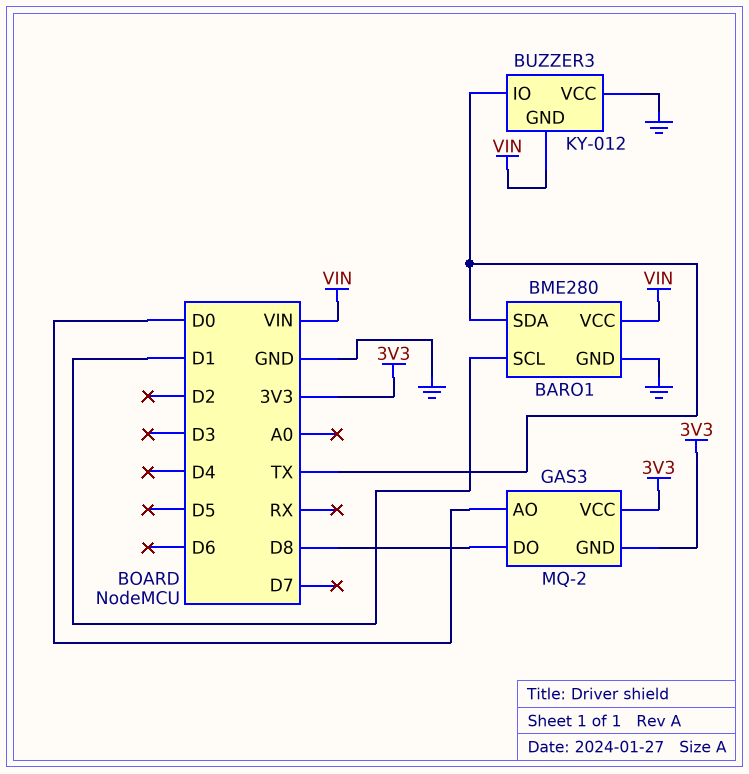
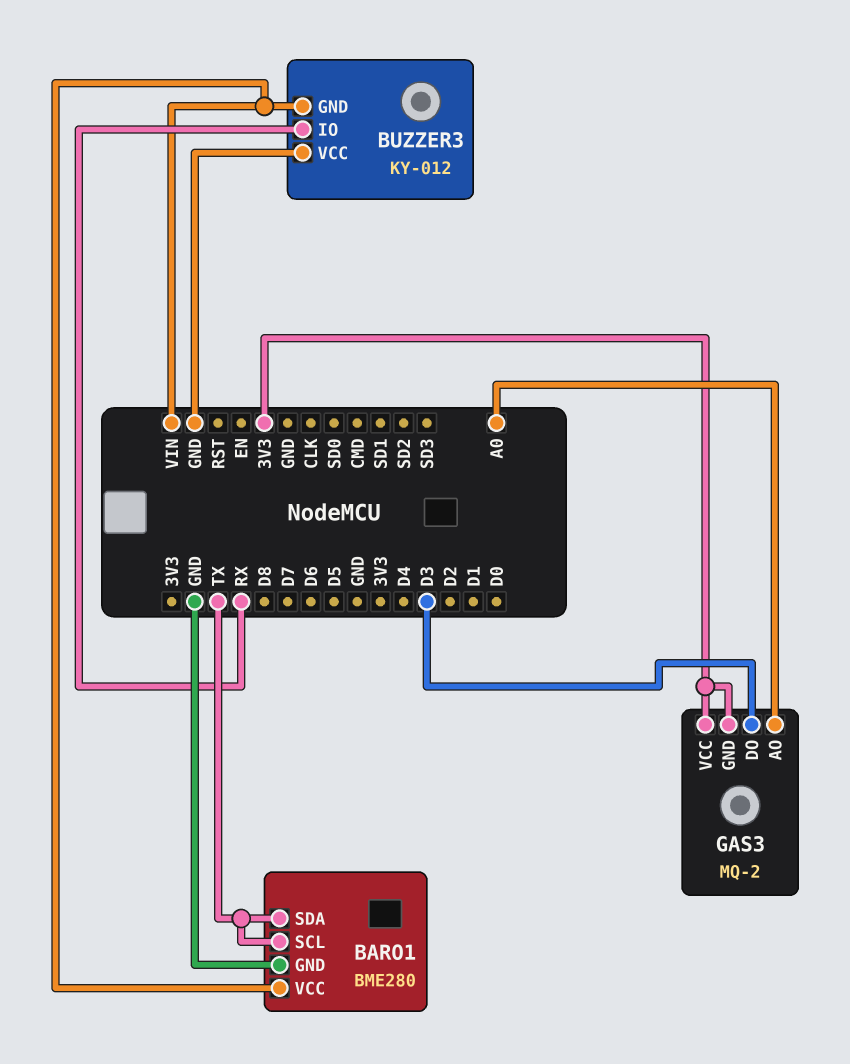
BARO1 pin SCL: D1 -> TX
BUZZER3 pin IO: TX -> RX
GAS3 pin AO: D0 -> A0
GAS3 pin DO: D8 -> D3

